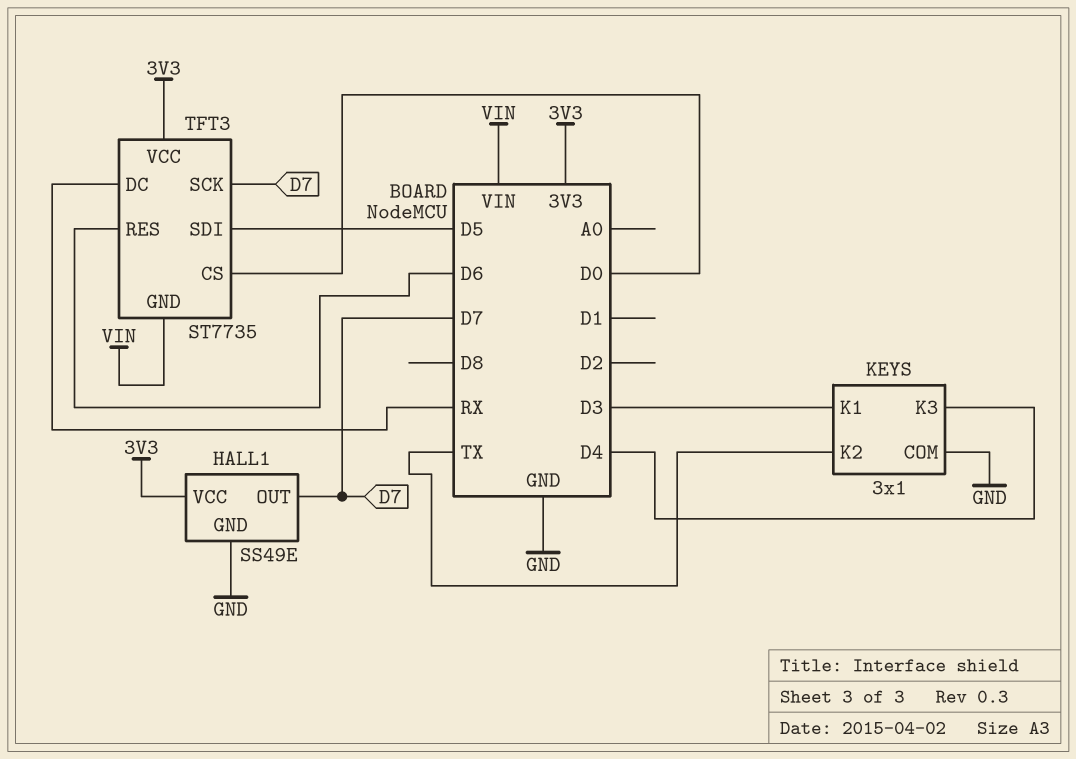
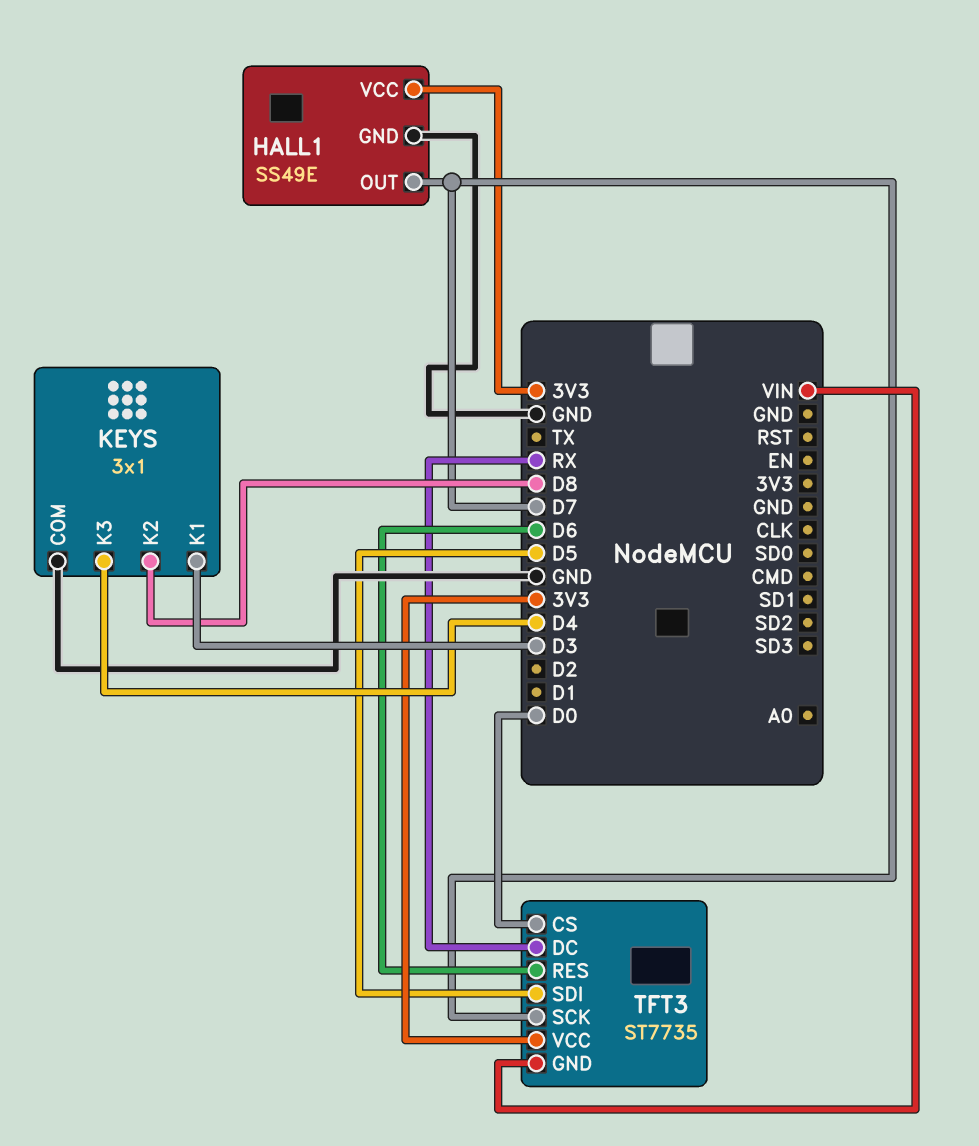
KEYS pin K2: TX -> D8

